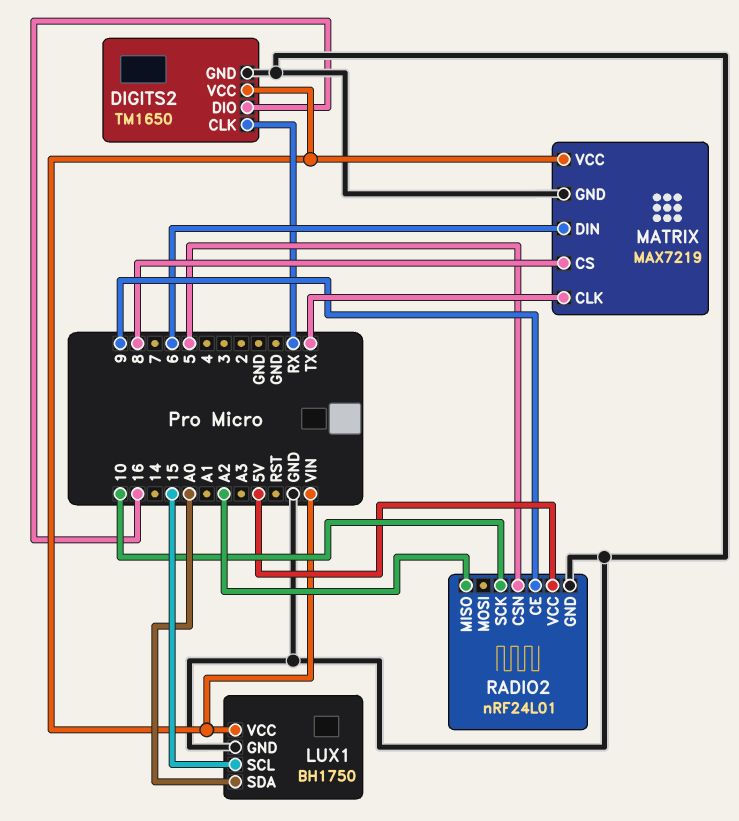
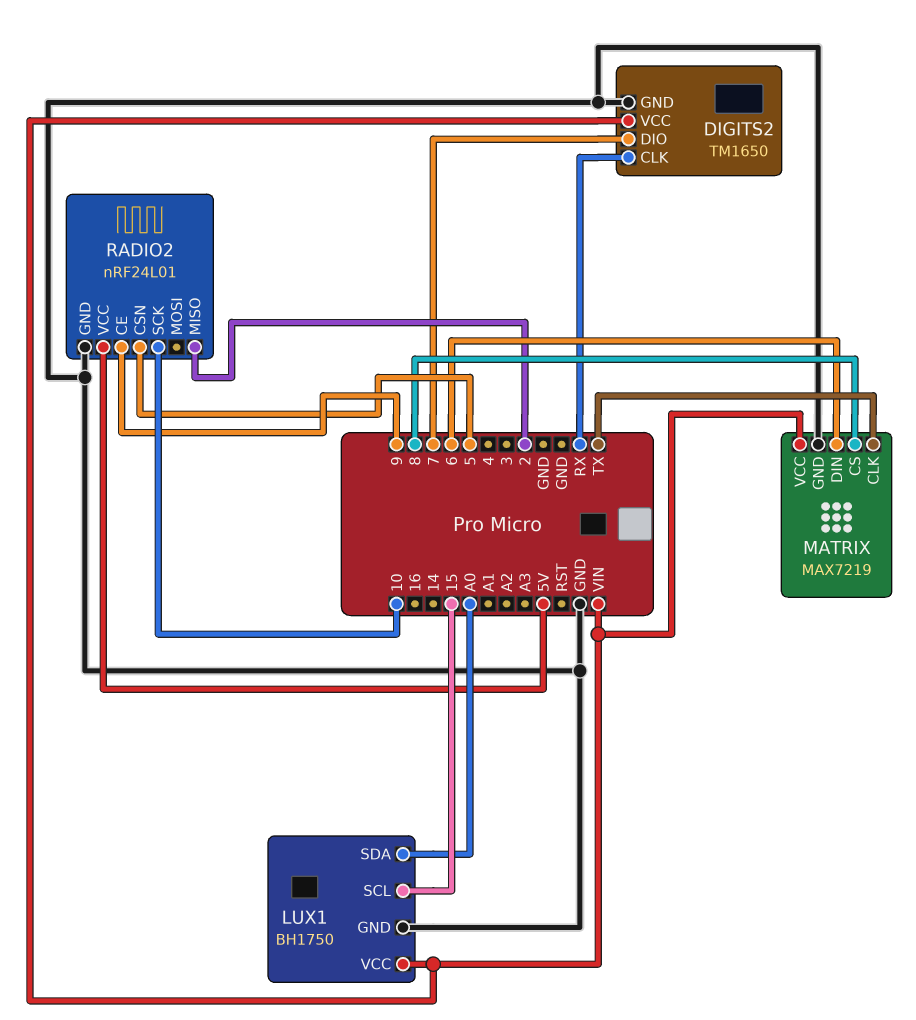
DIGITS2 pin DIO: 16 -> 7
RADIO2 pin MISO: A2 -> 2

